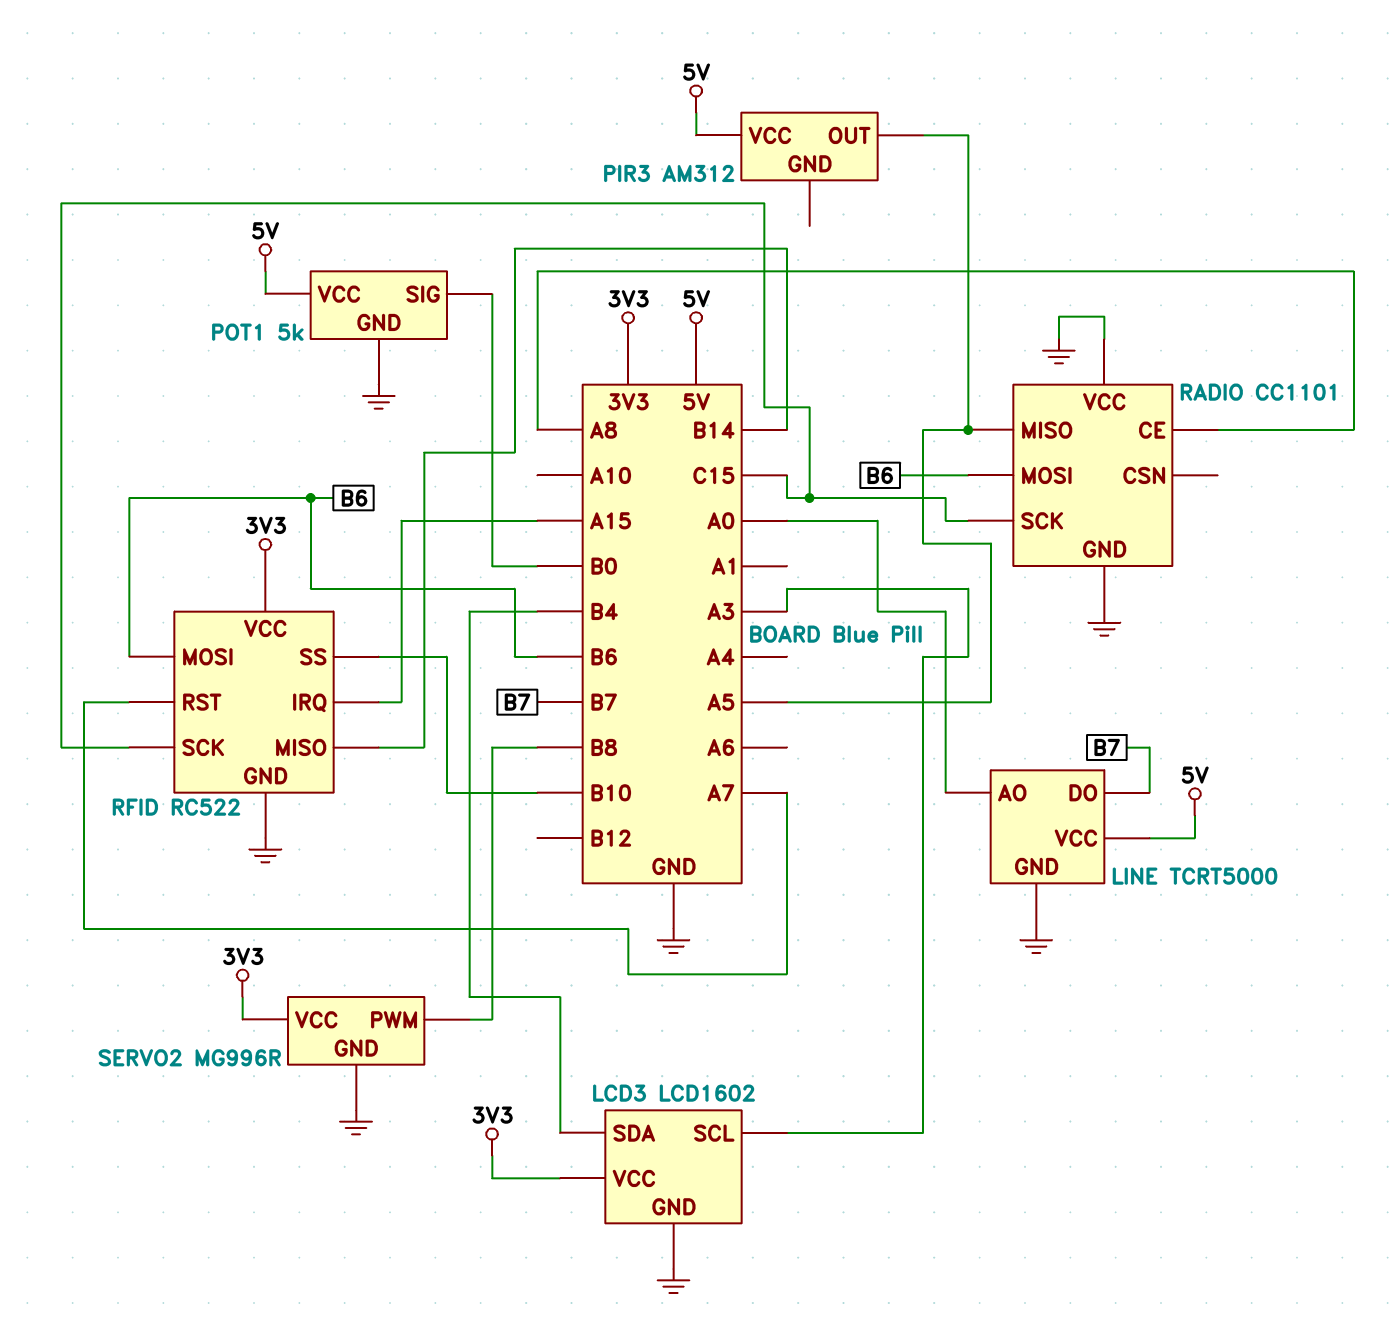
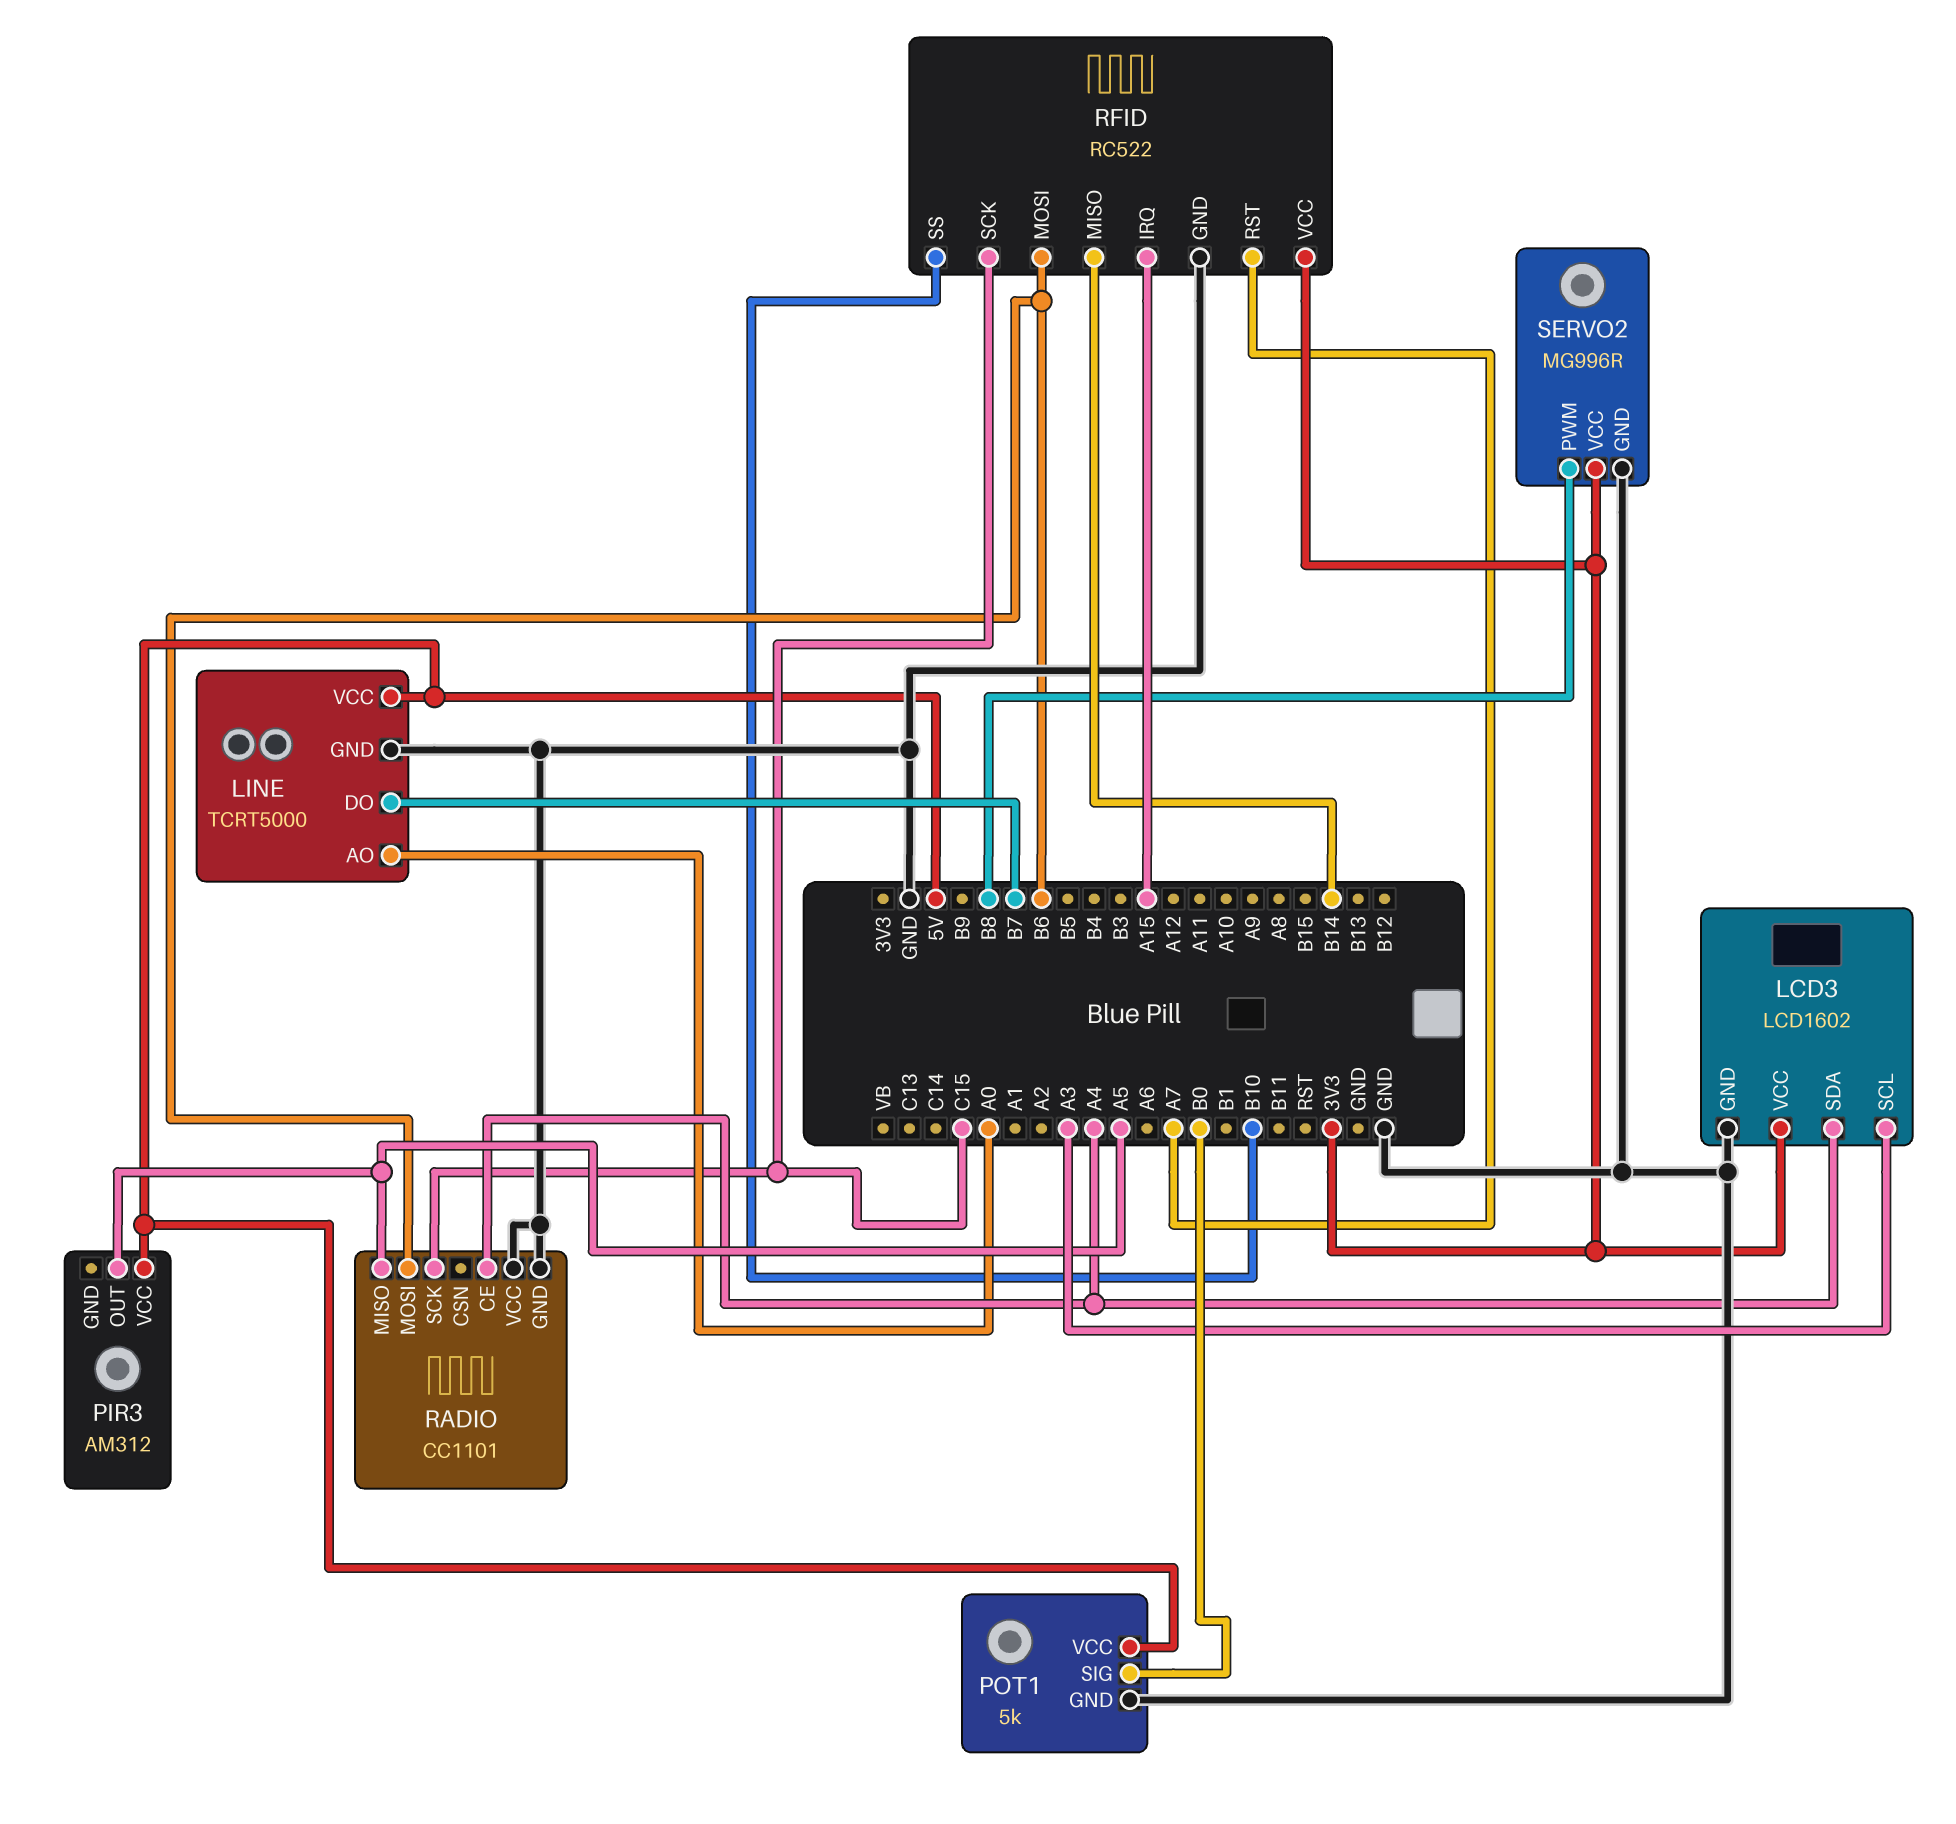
LCD3 pin SDA: B4 -> A4
RADIO pin CE: A8 -> A4

